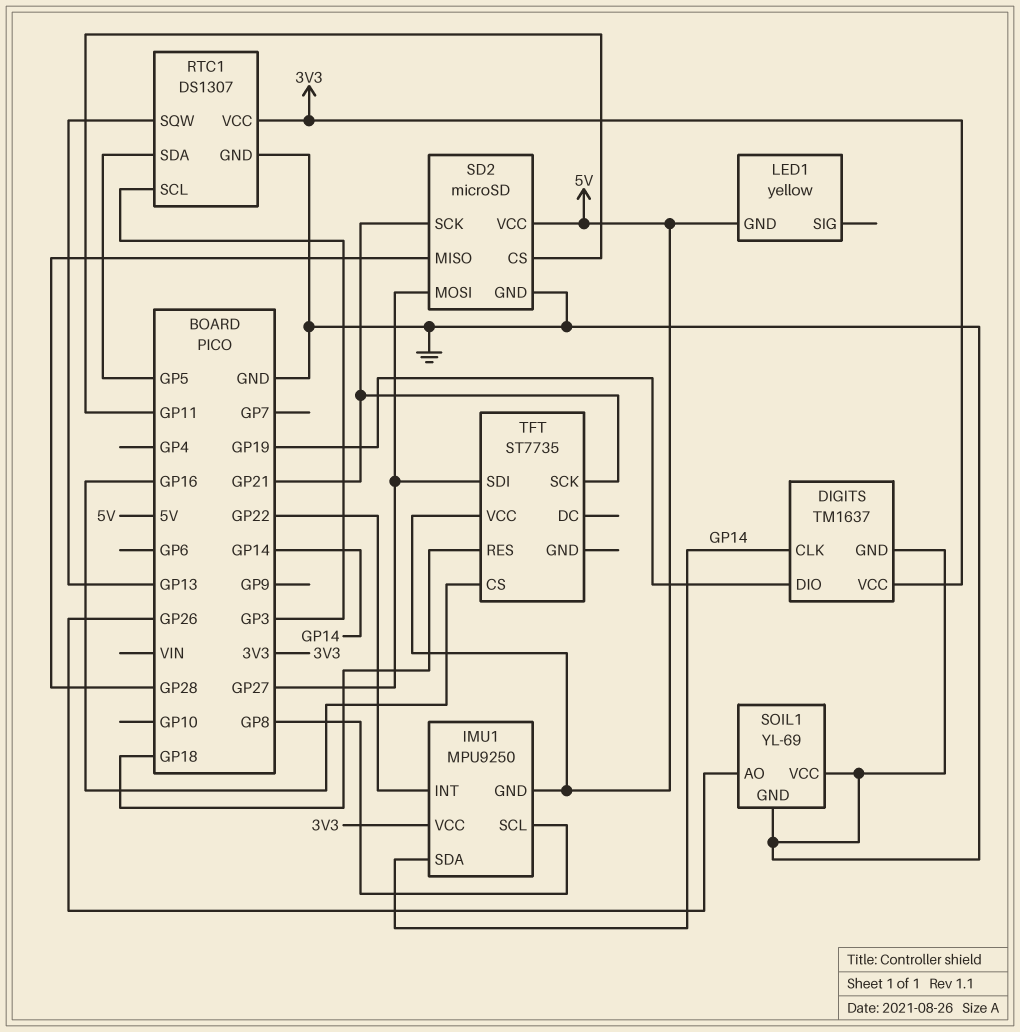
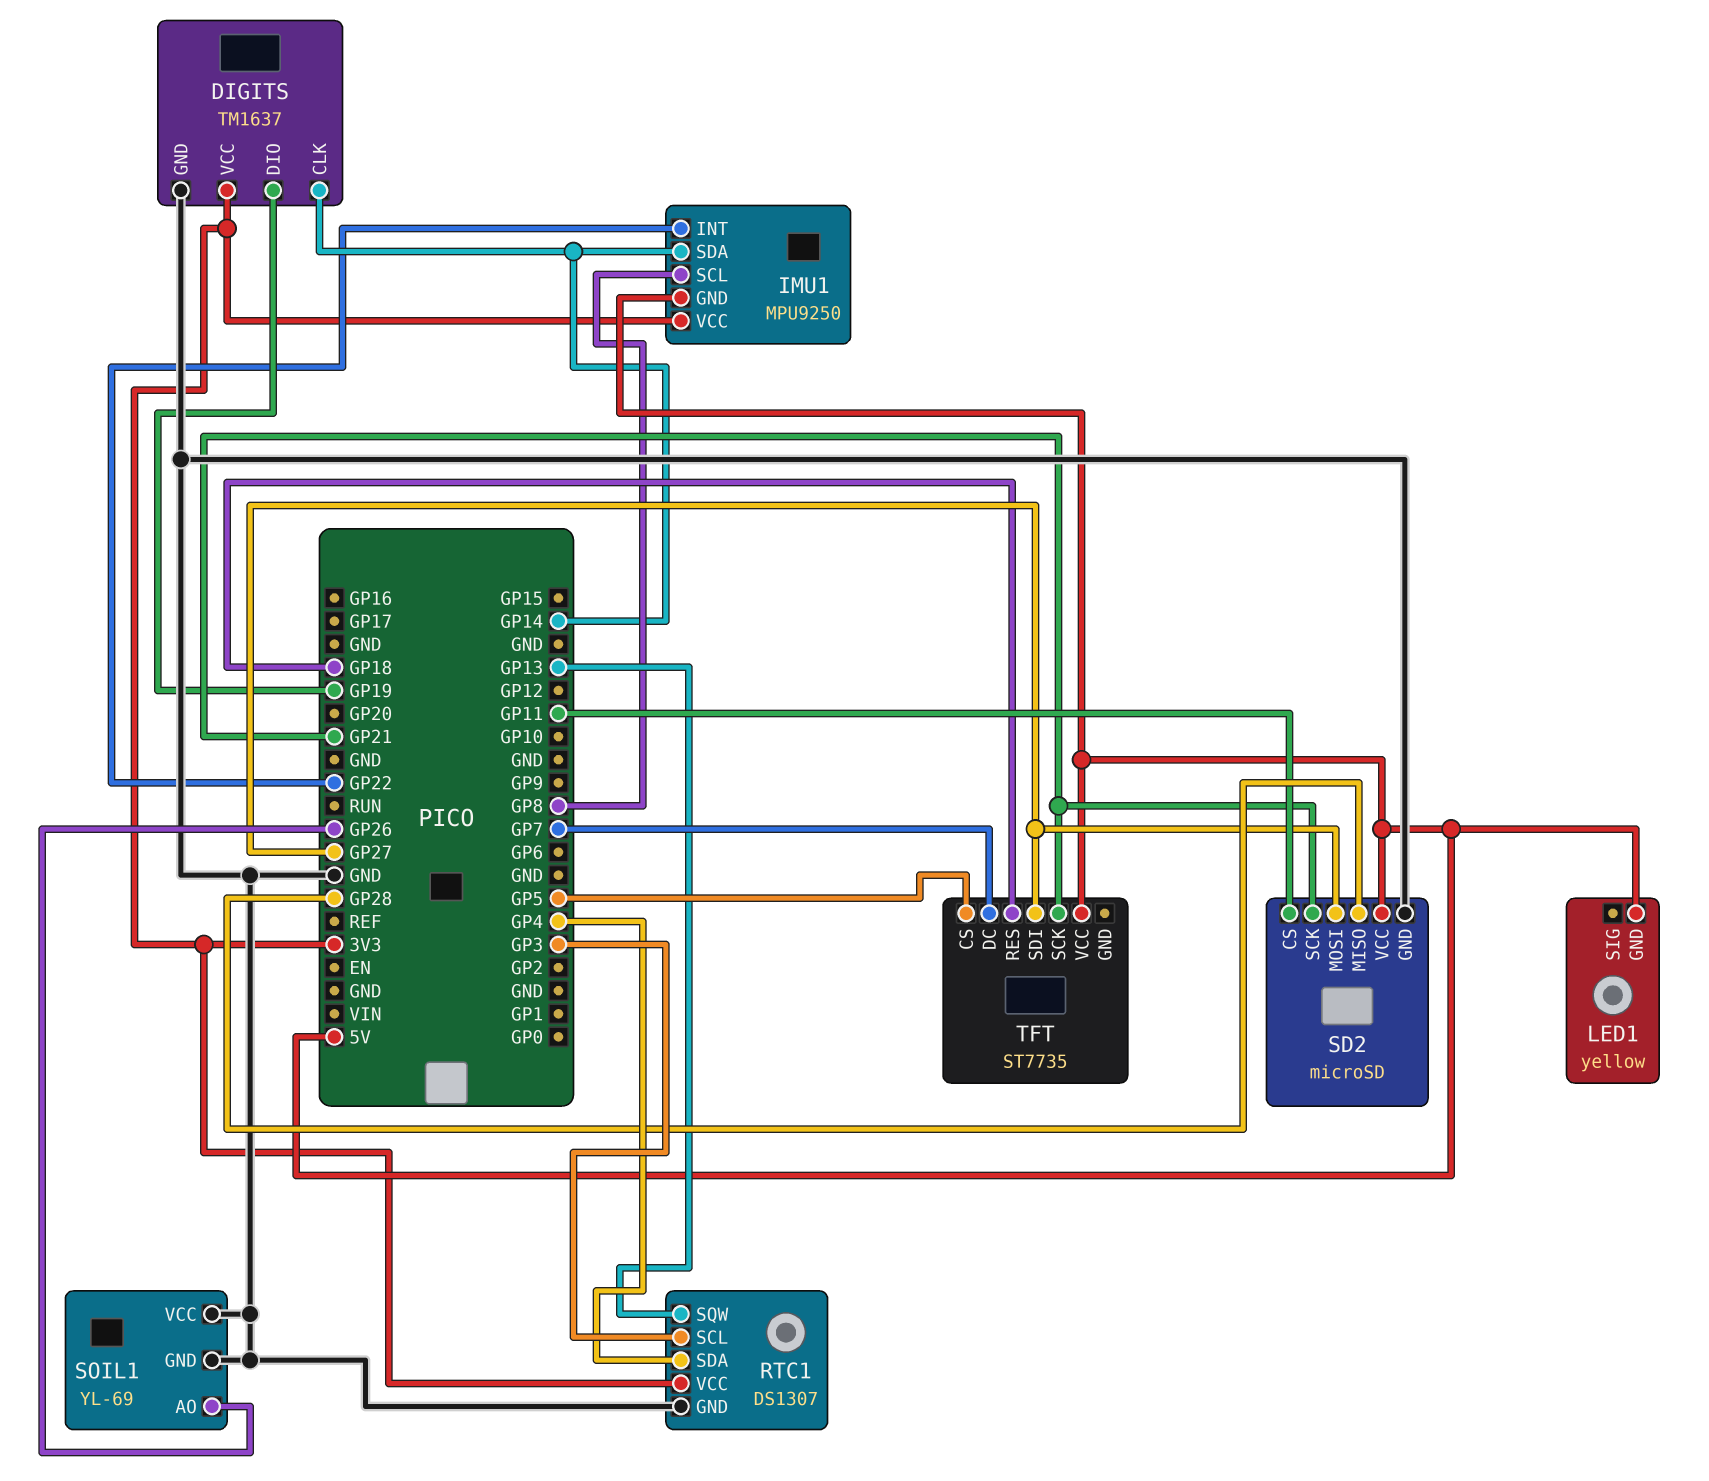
RTC1 pin SDA: GP5 -> GP4
TFT pin CS: GP16 -> GP5
TFT pin DC: none -> GP7

